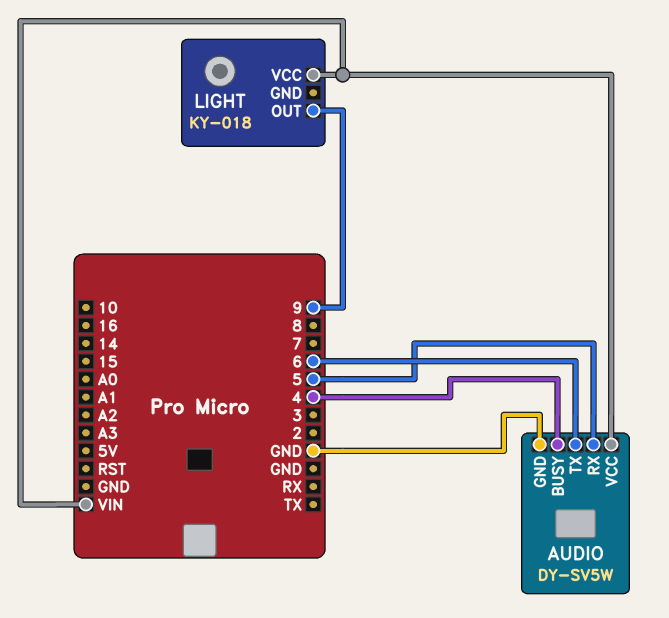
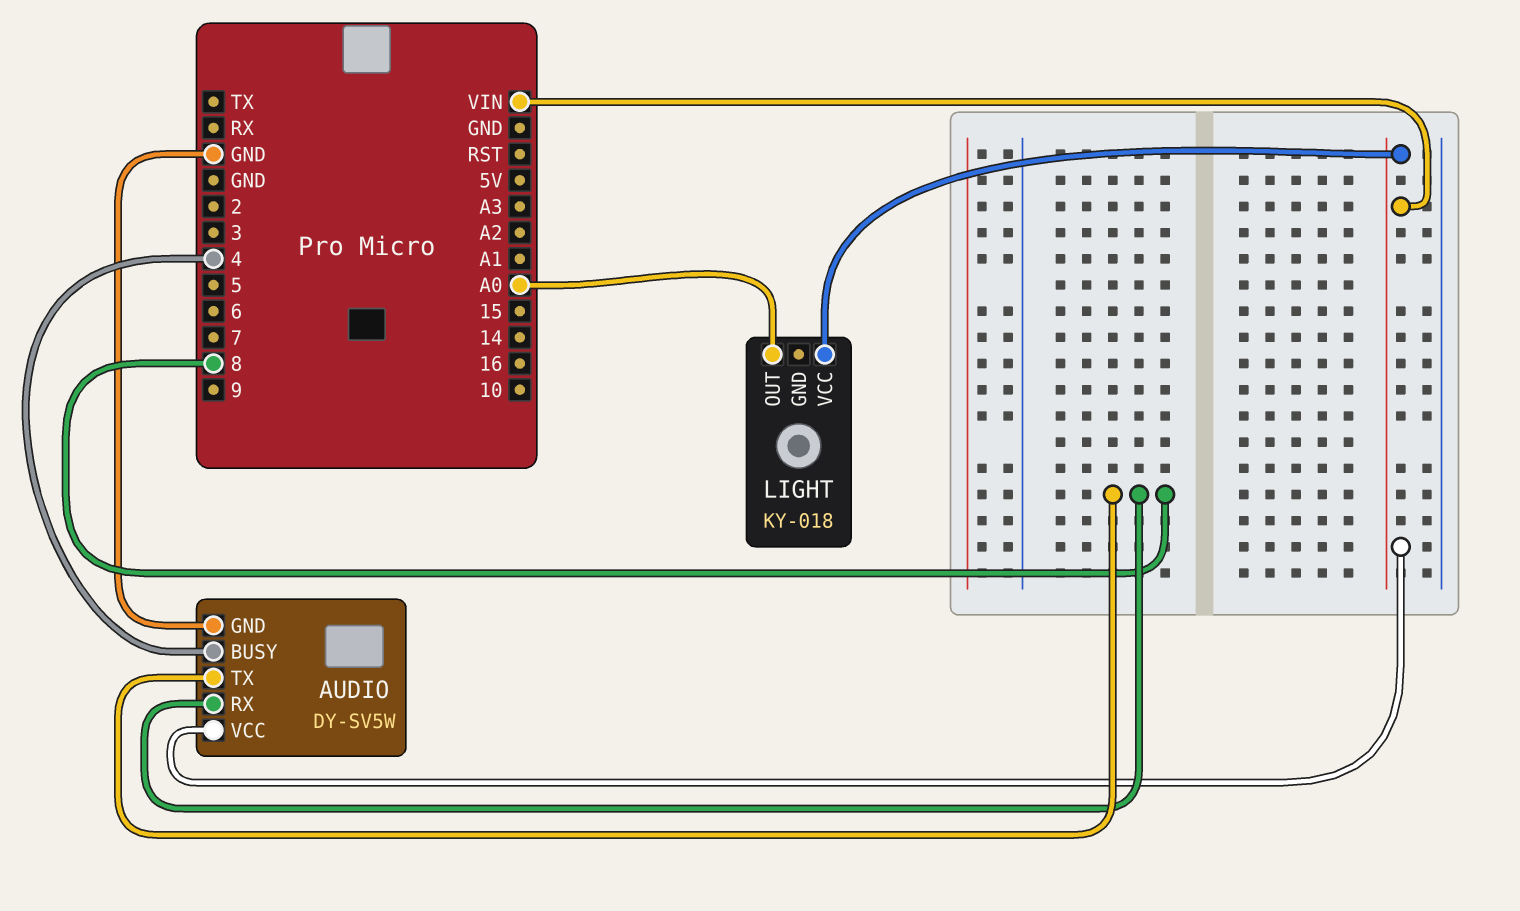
AUDIO pin RX: 5 -> 8
AUDIO pin TX: 6 -> 8
LIGHT pin OUT: 9 -> A0

